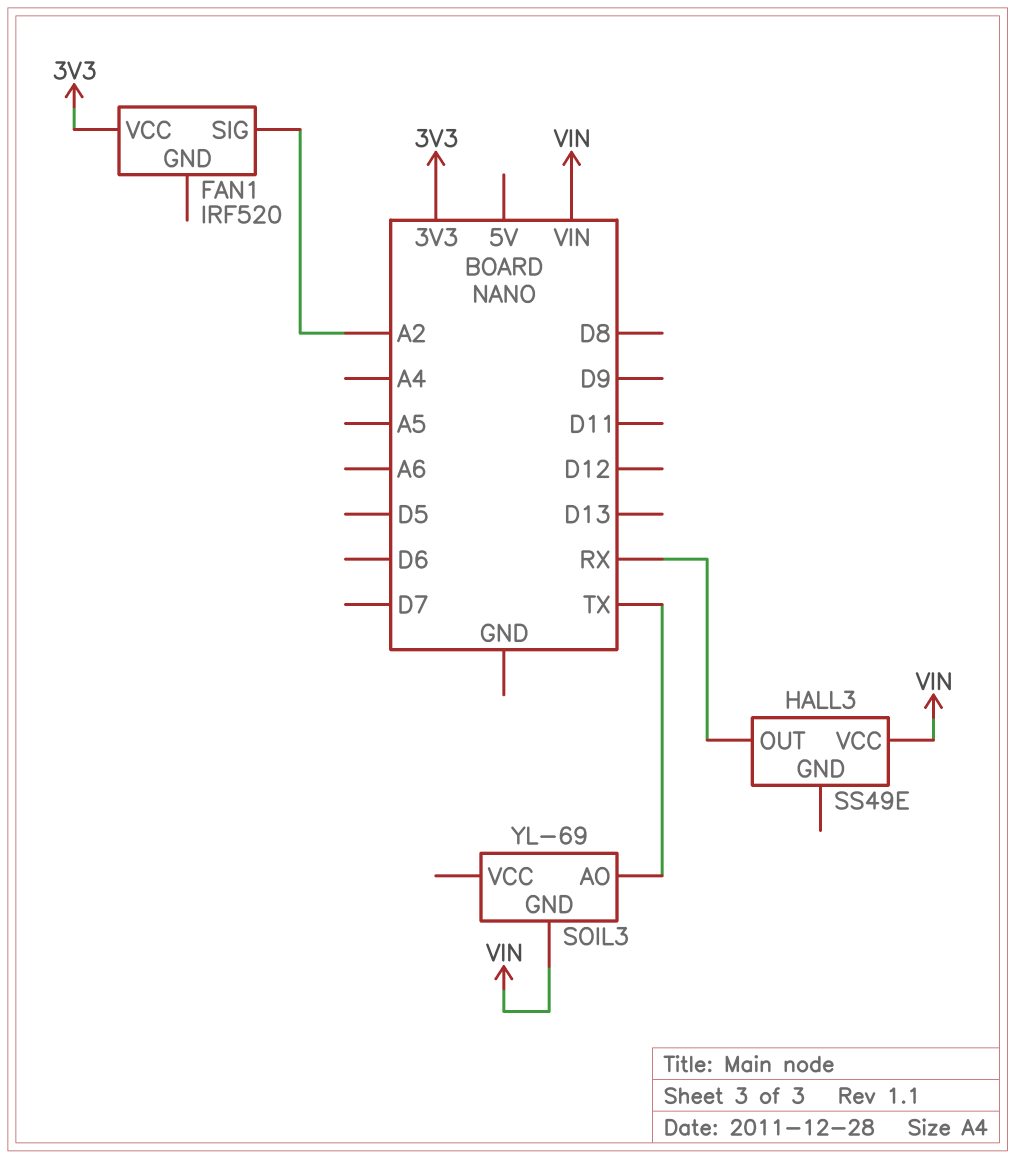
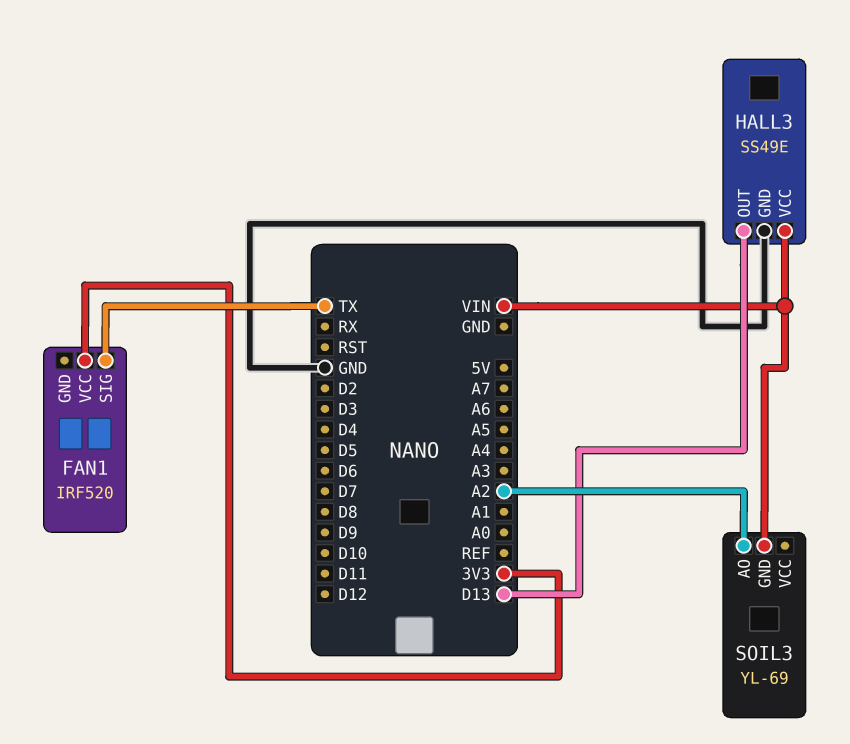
FAN1 pin SIG: A2 -> TX
HALL3 pin GND: none -> GND
HALL3 pin OUT: RX -> D13
SOIL3 pin AO: TX -> A2

